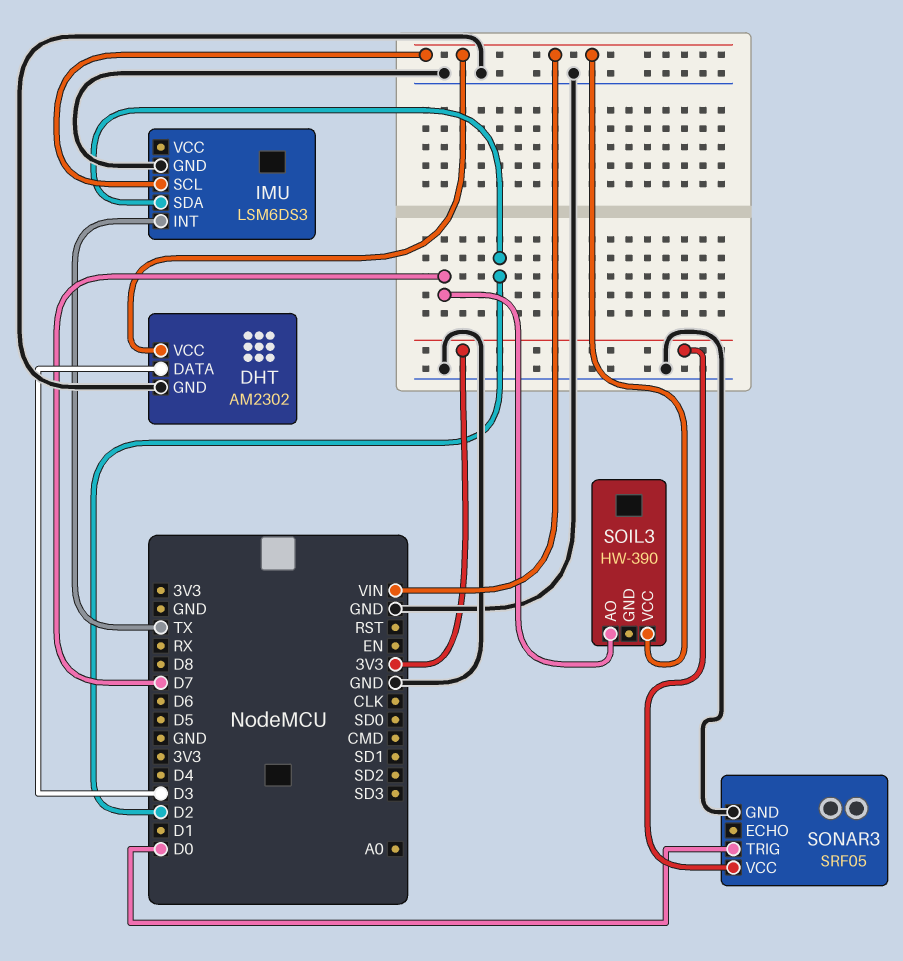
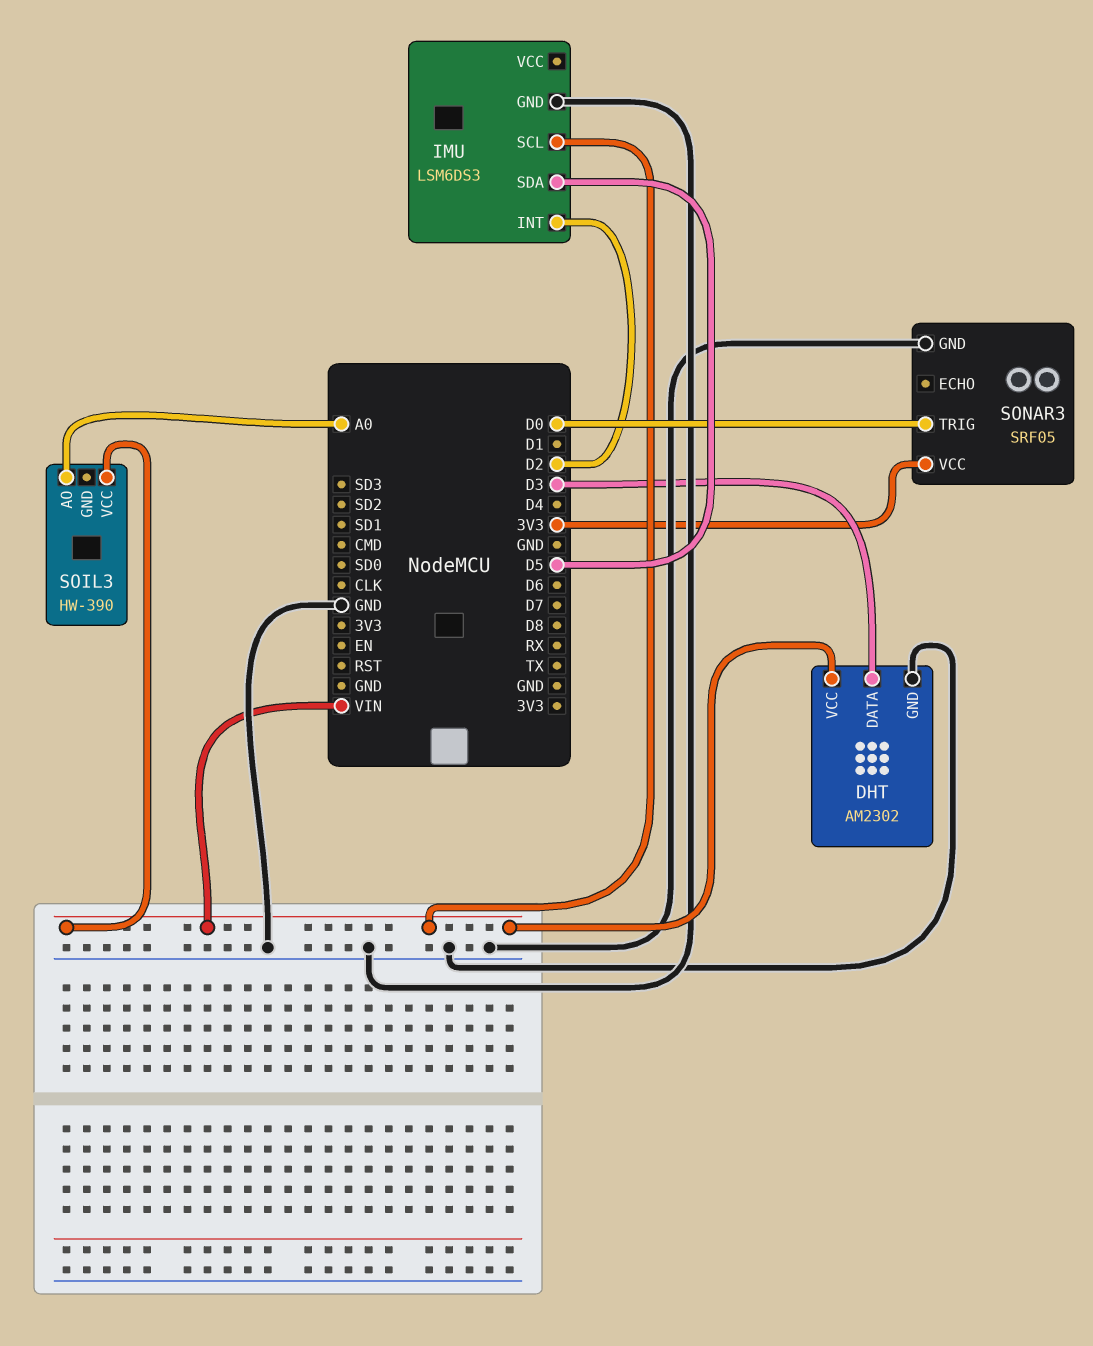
IMU pin INT: TX -> D2
IMU pin SDA: D2 -> D5
SOIL3 pin AO: D7 -> A0

